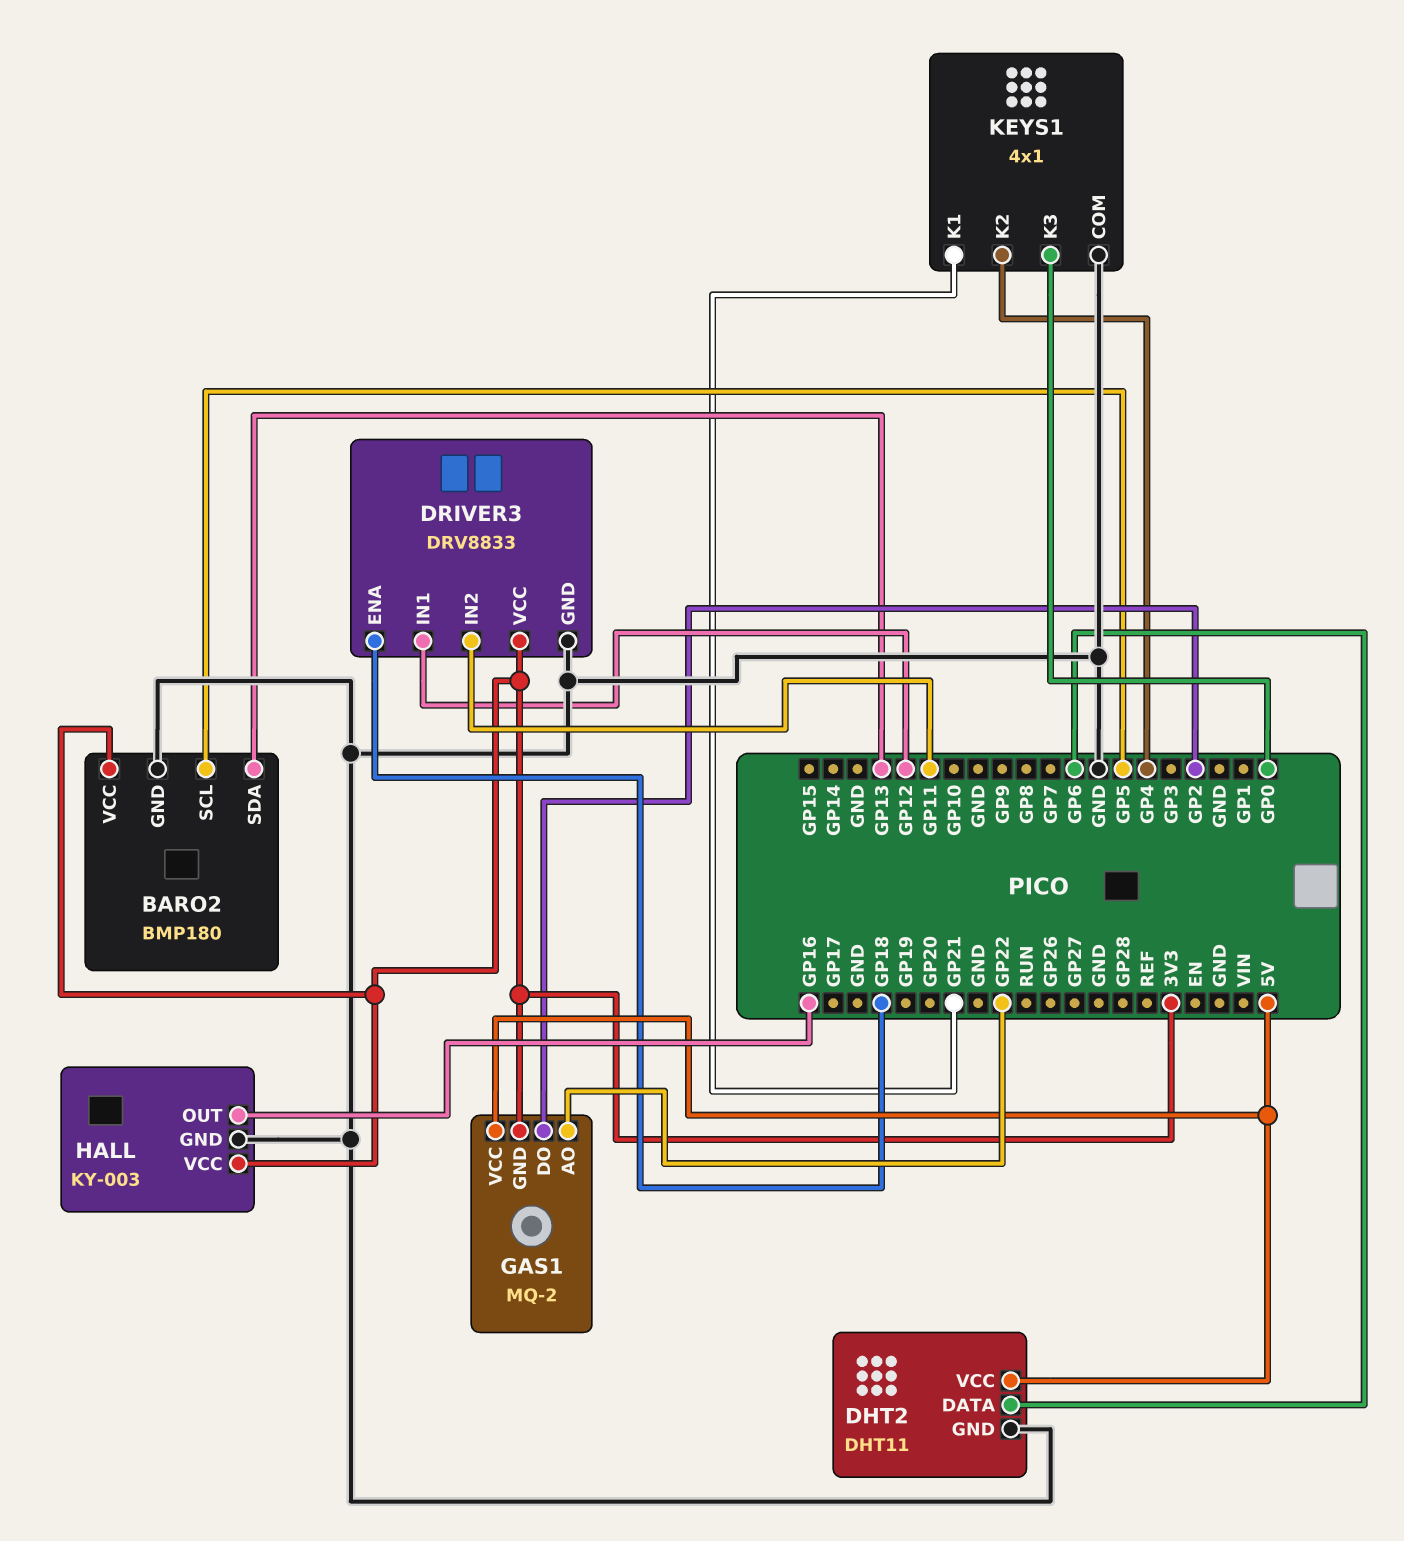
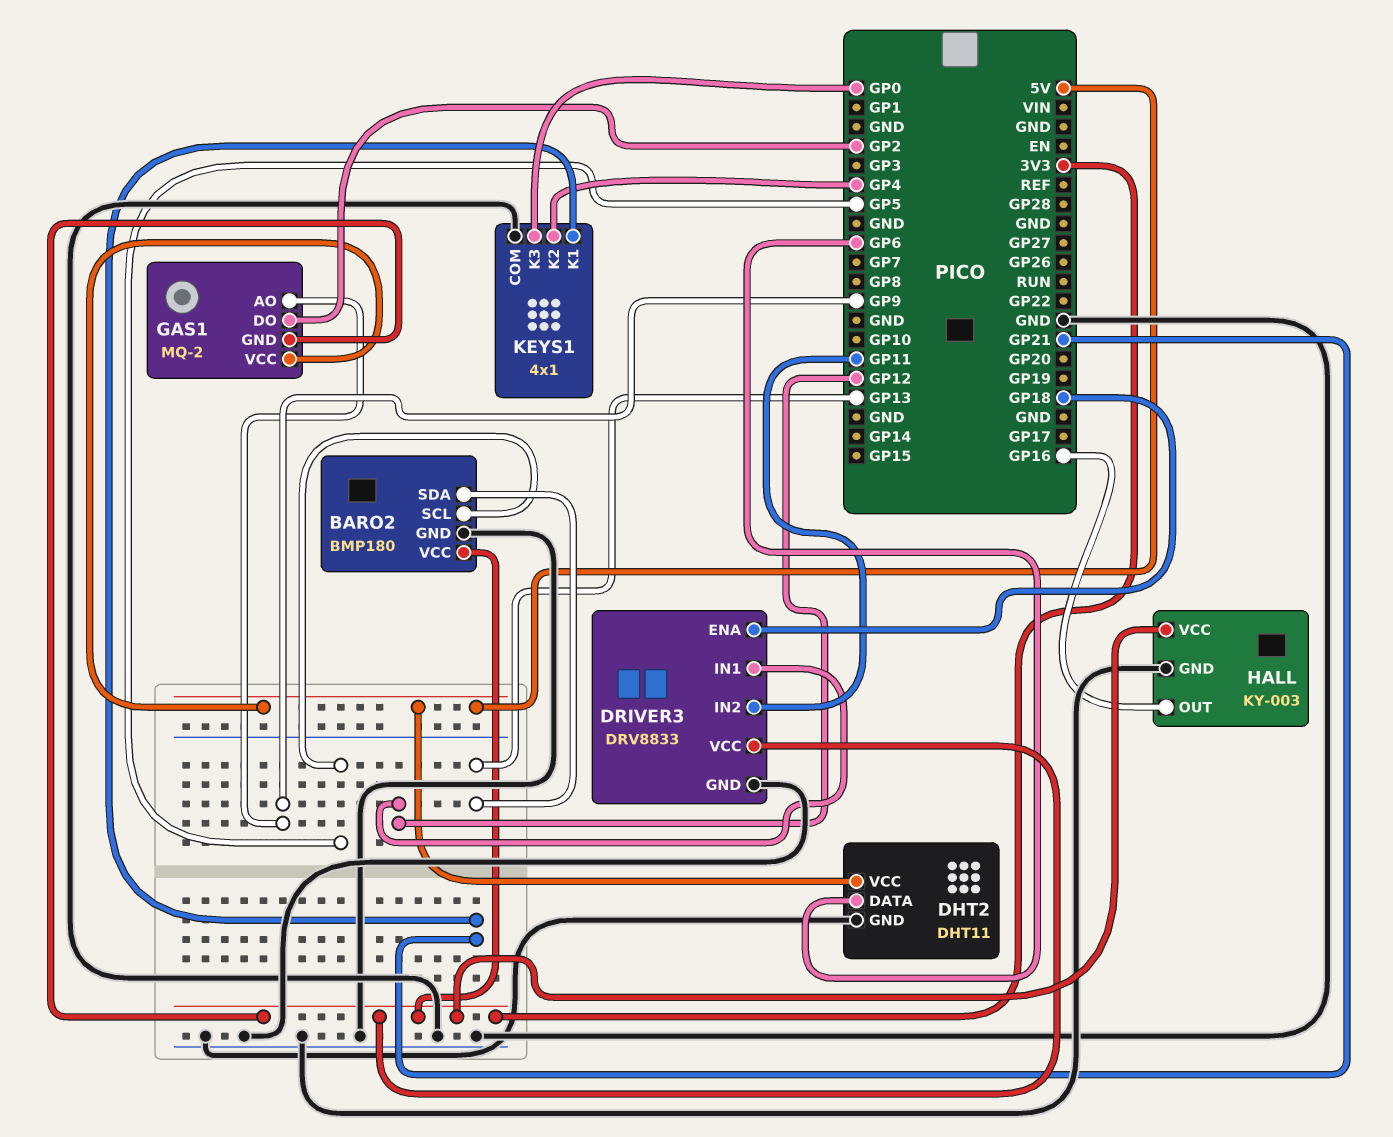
GAS1 pin AO: GP22 -> GP9

